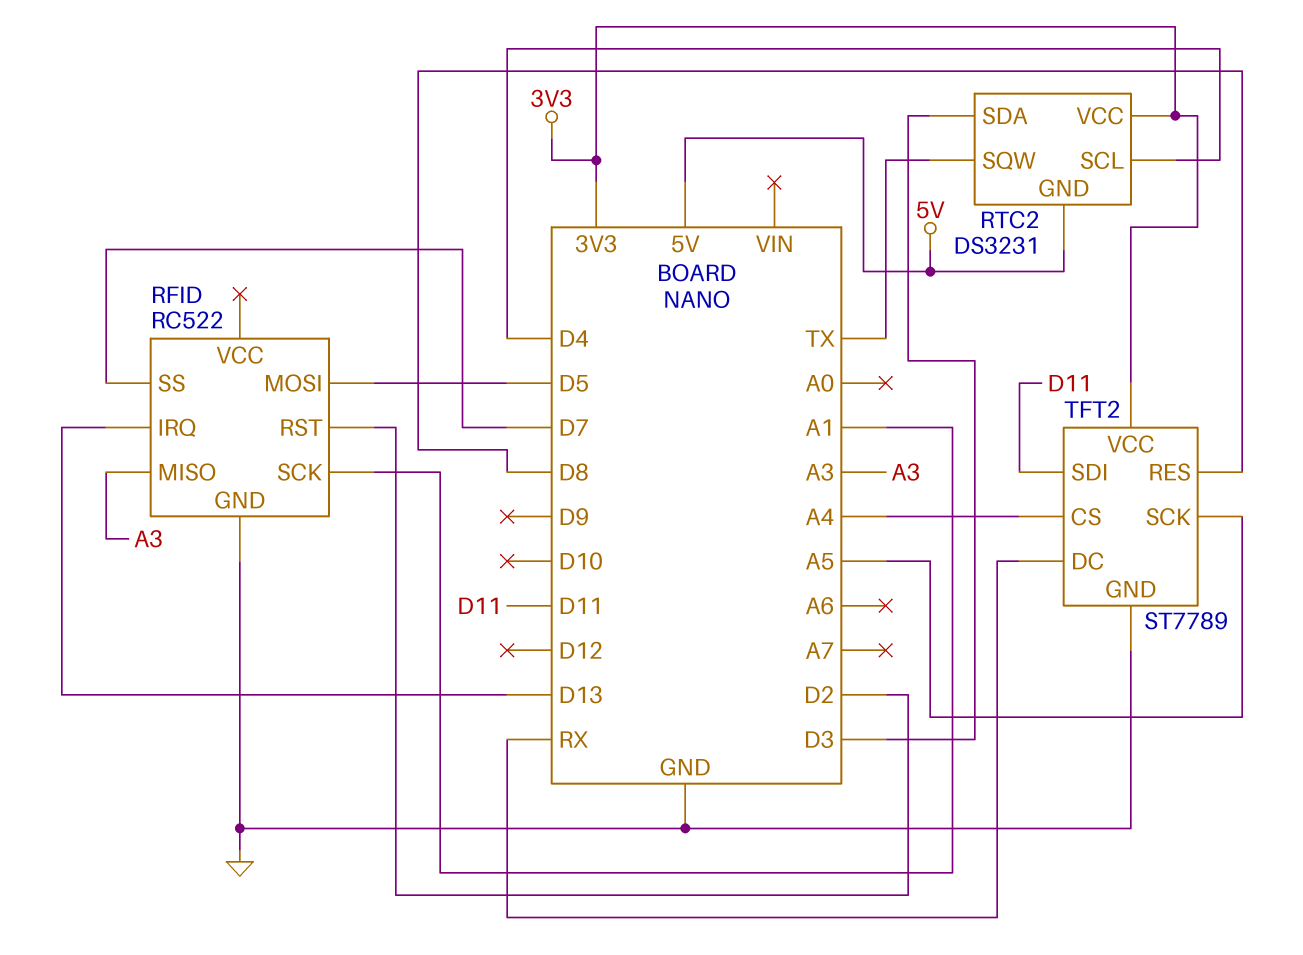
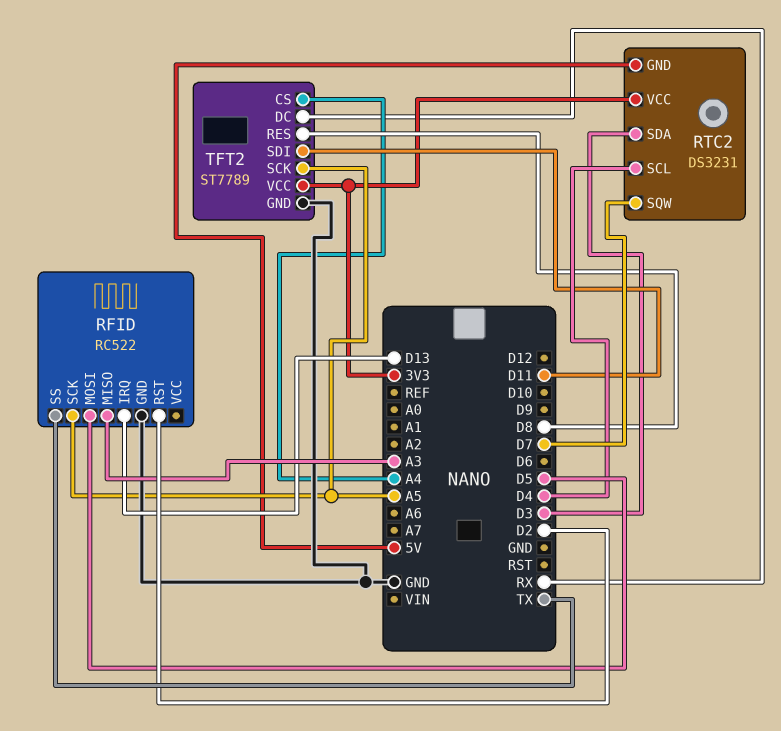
RFID pin SCK: A1 -> A5
RFID pin SS: D7 -> TX
RTC2 pin SQW: TX -> D7

